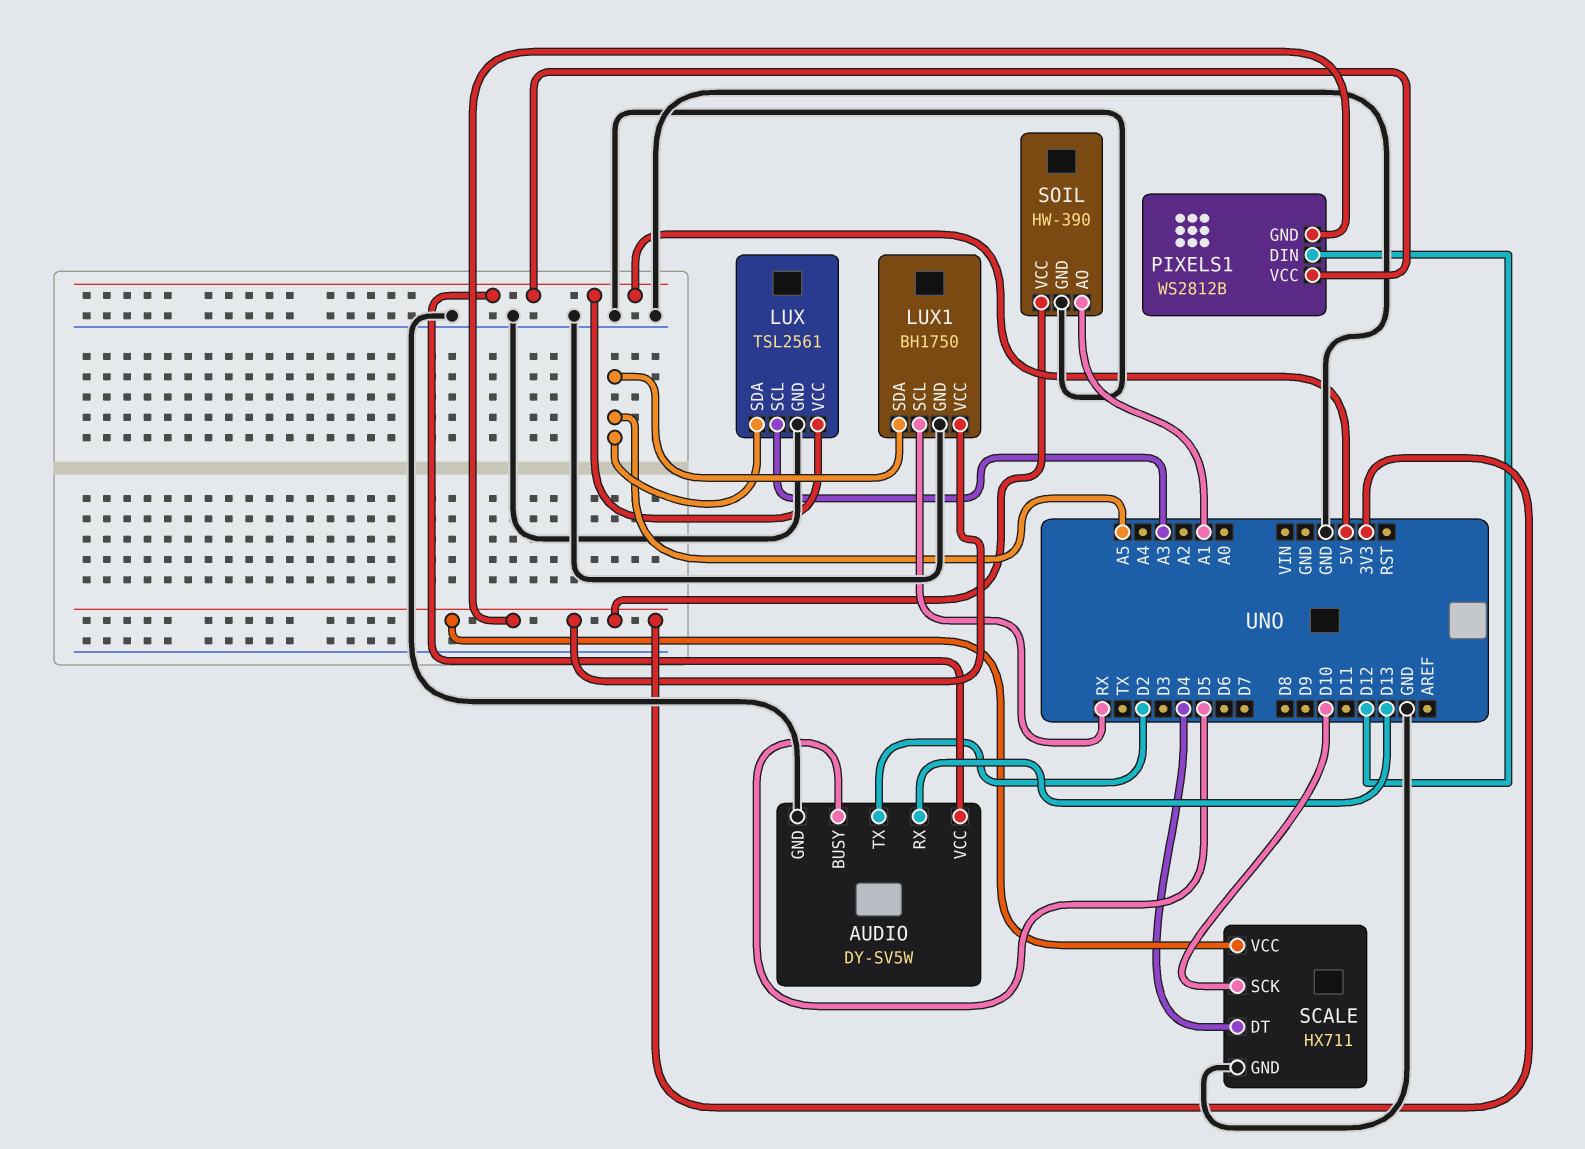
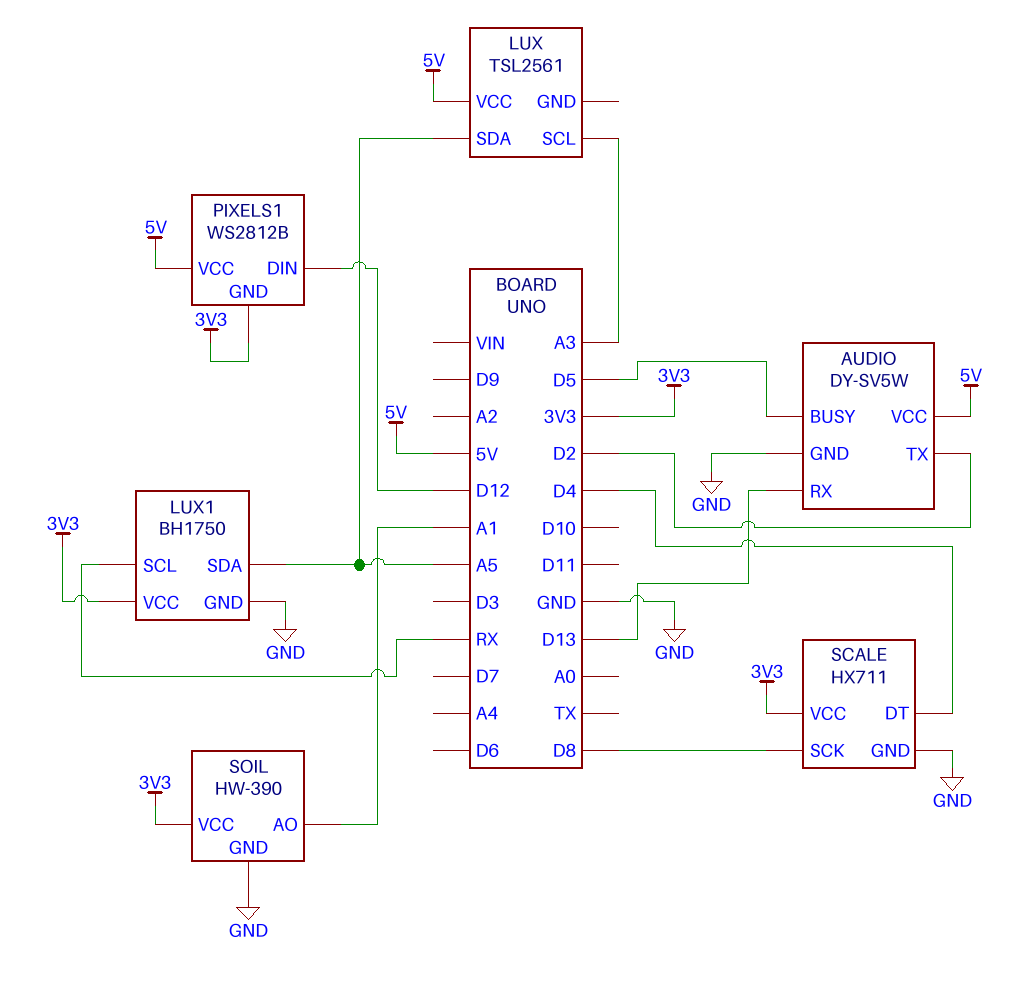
LUX pin GND: GND -> none
SCALE pin SCK: D10 -> D8

